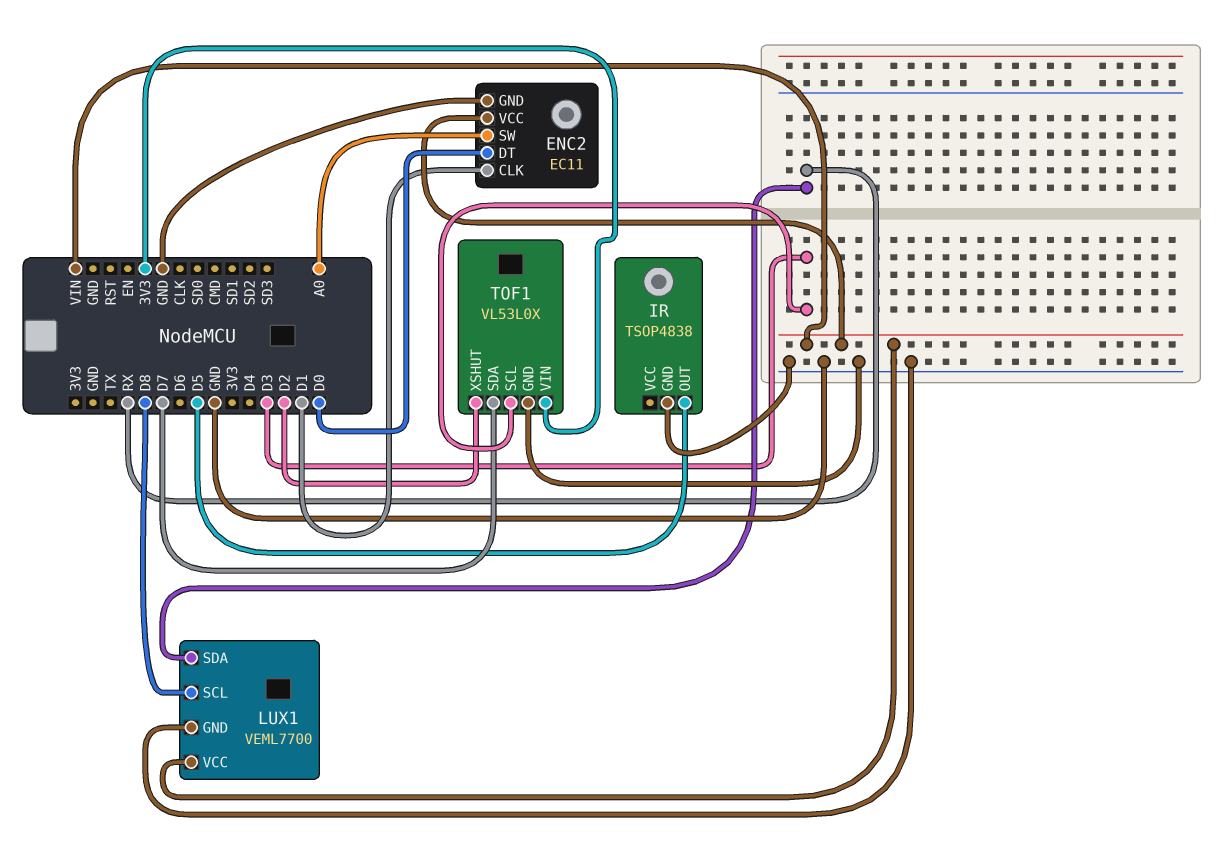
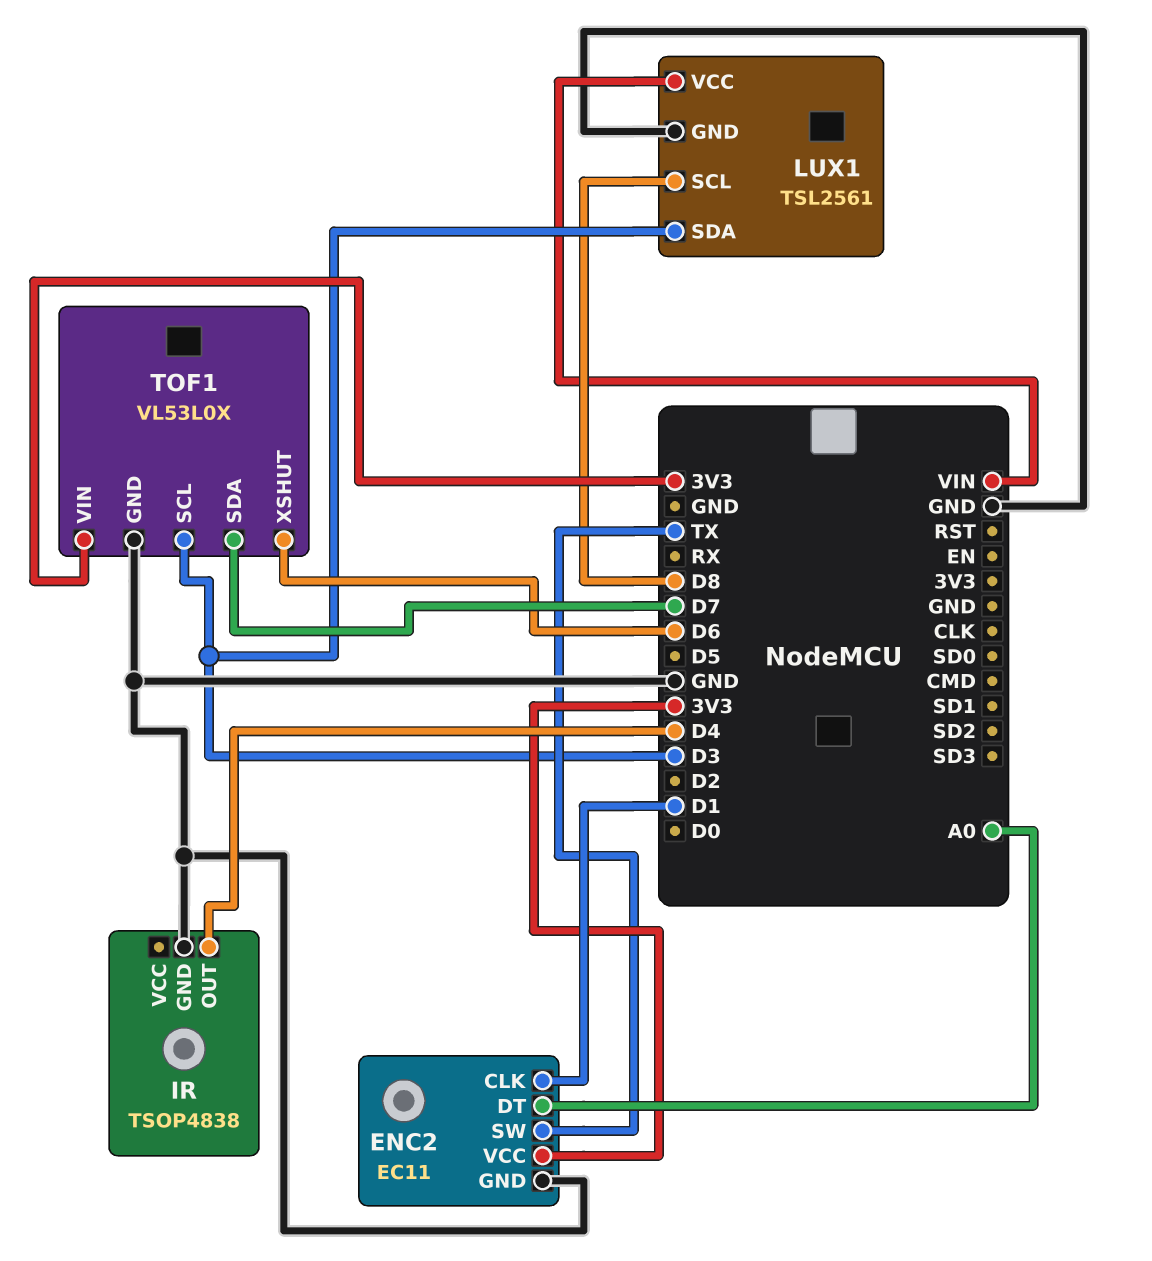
ENC2 pin DT: D0 -> A0
ENC2 pin SW: A0 -> TX
ENC2 pin VCC: VIN -> 3V3
IR pin OUT: D5 -> D4
LUX1: VEML7700 -> TSL2561
LUX1 pin SDA: RX -> D3
TOF1 pin XSHUT: D2 -> D6

